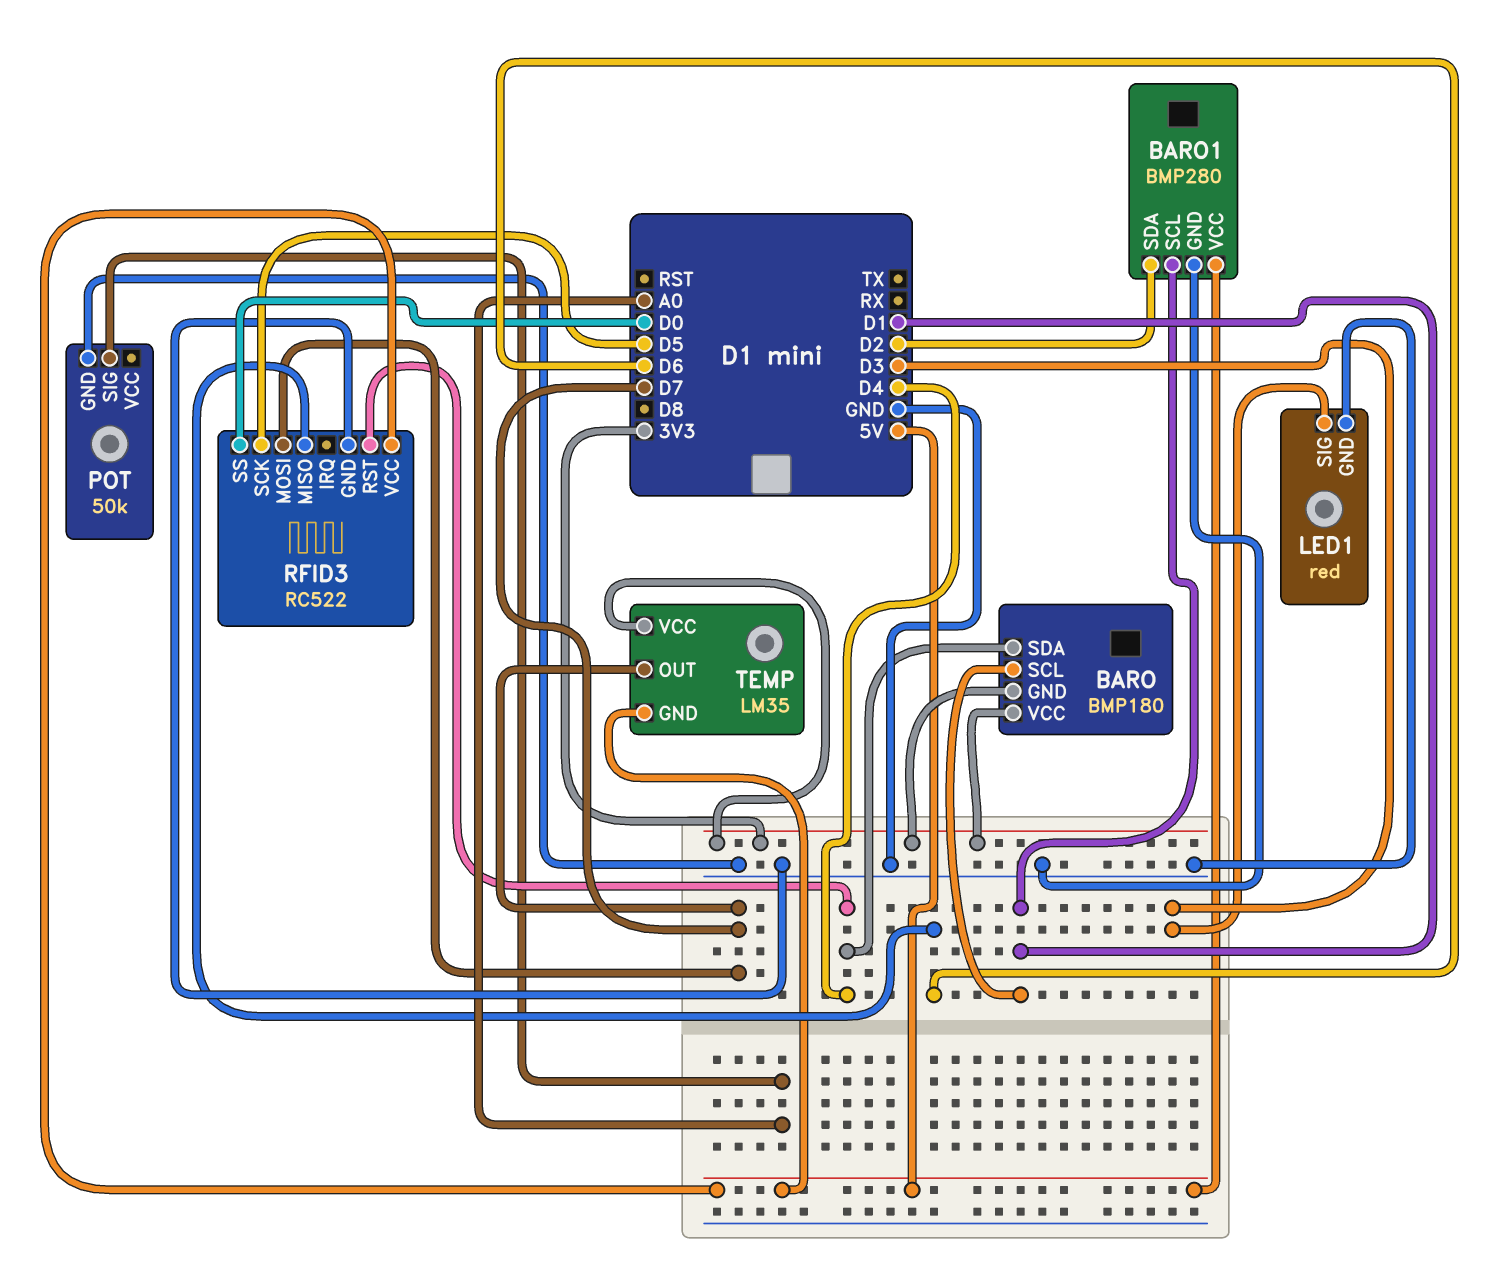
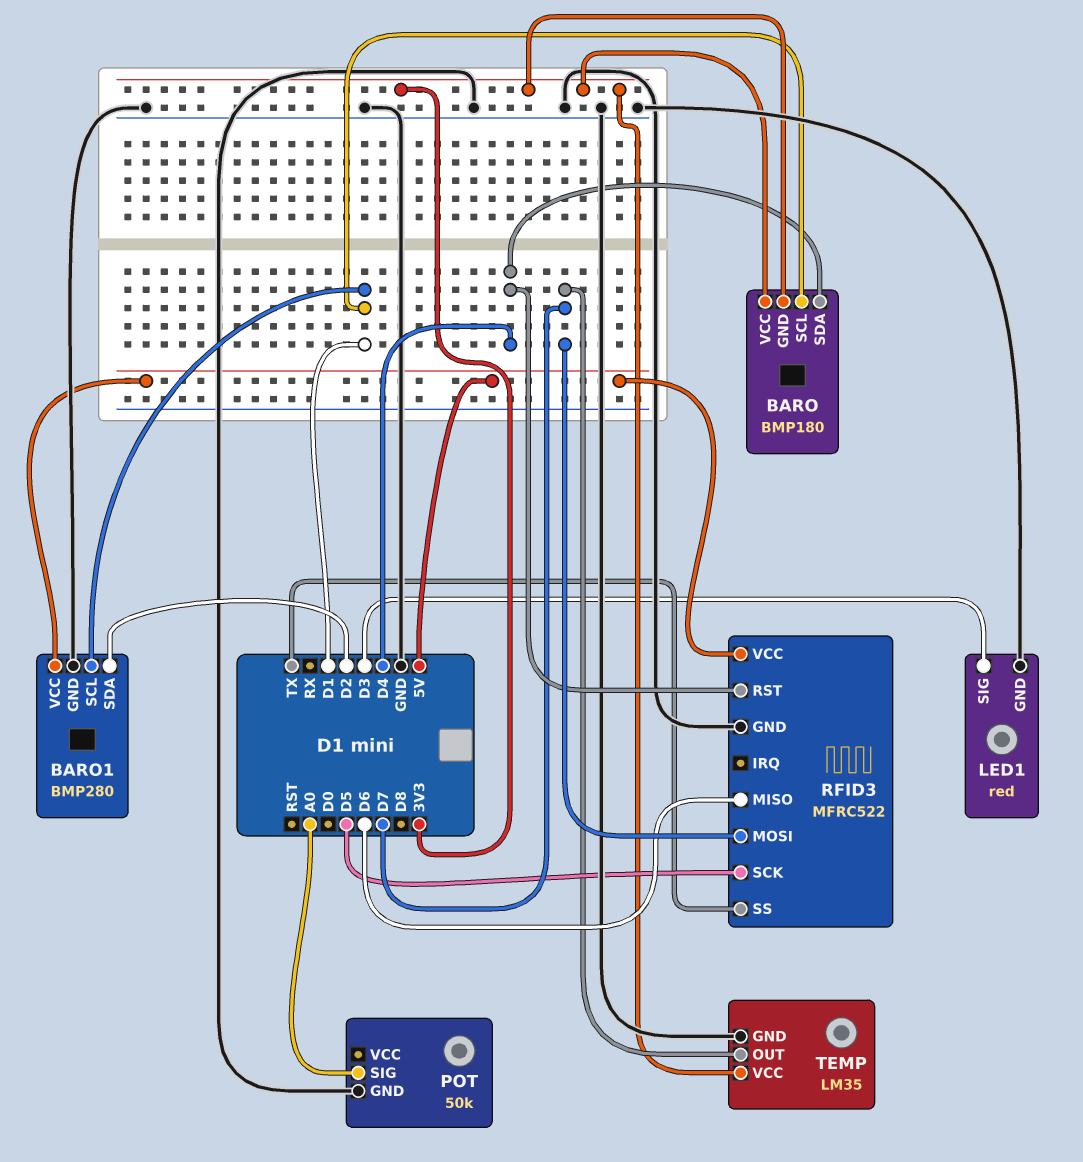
RFID3: RC522 -> MFRC522
RFID3 pin SS: D0 -> TX
TEMP pin GND: 5V -> GND

